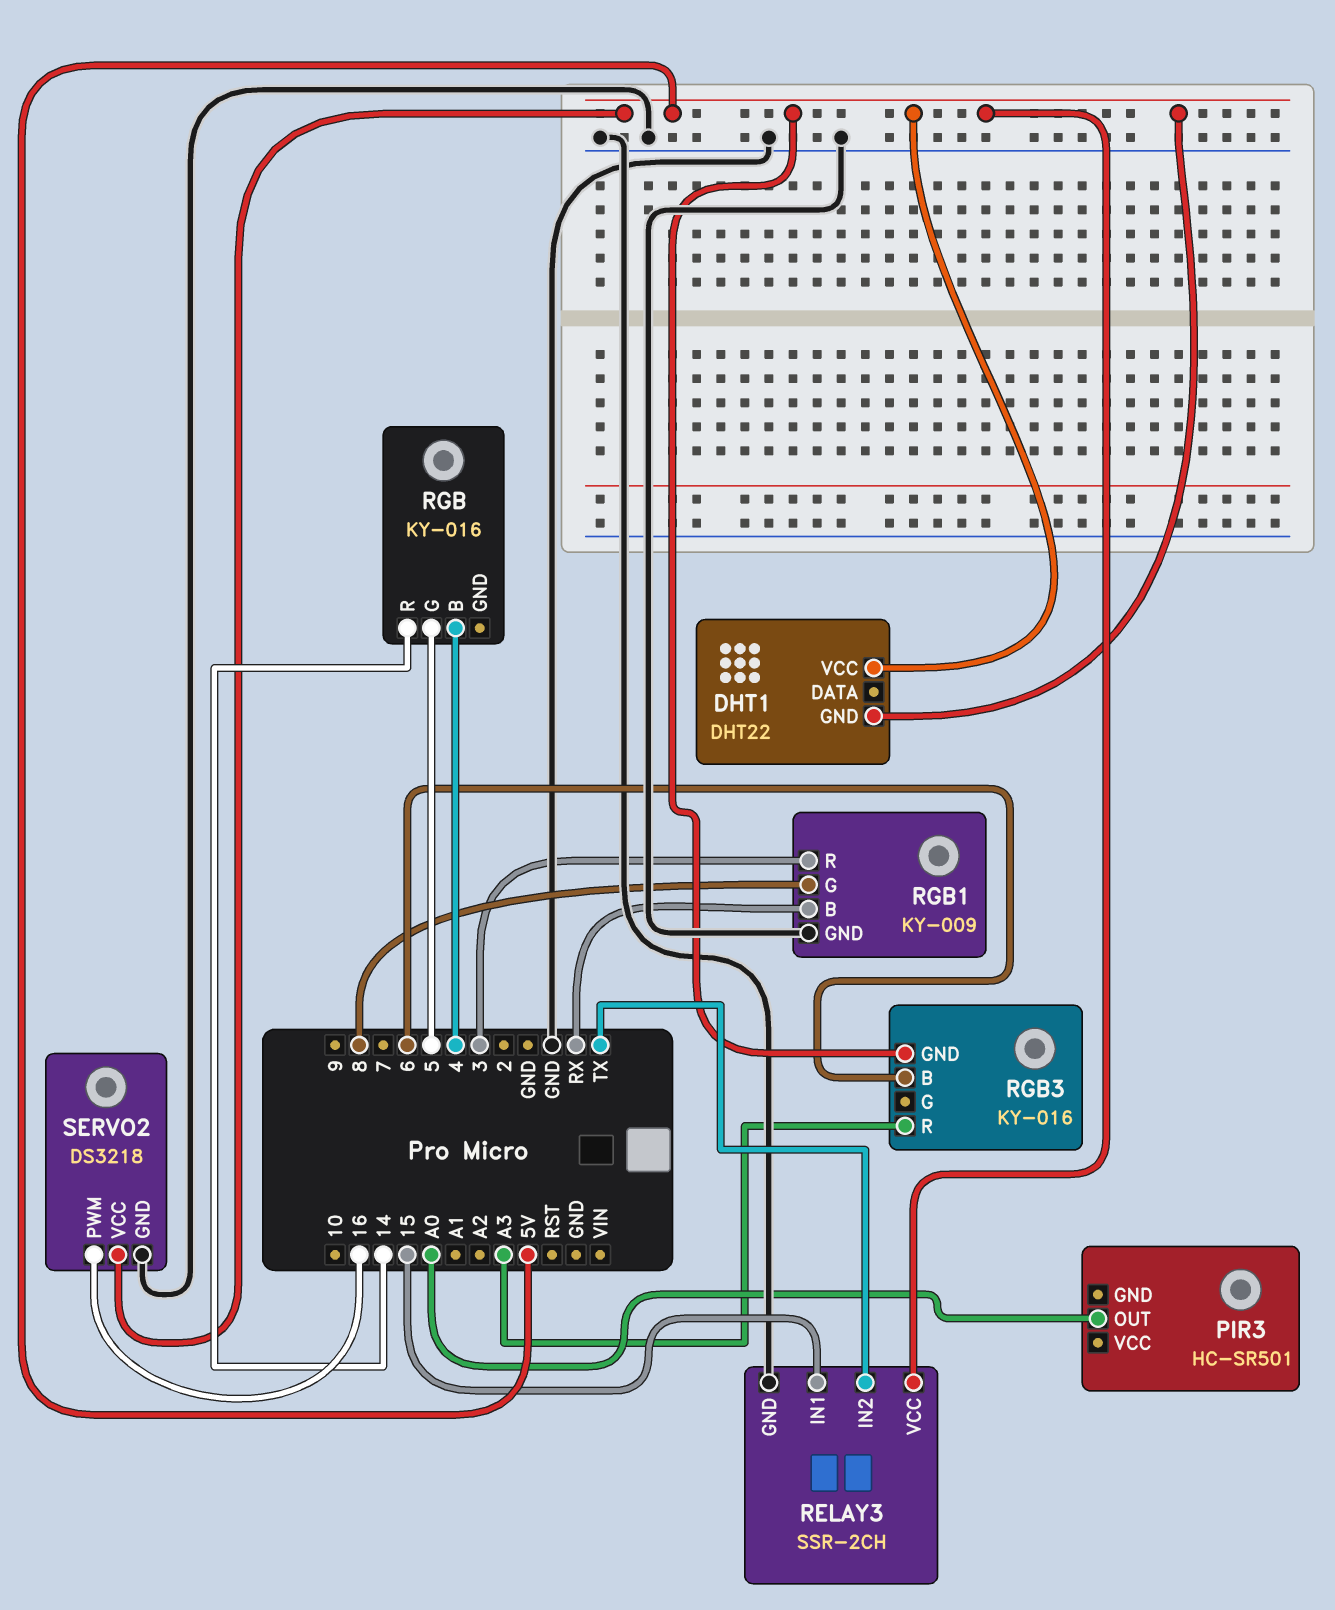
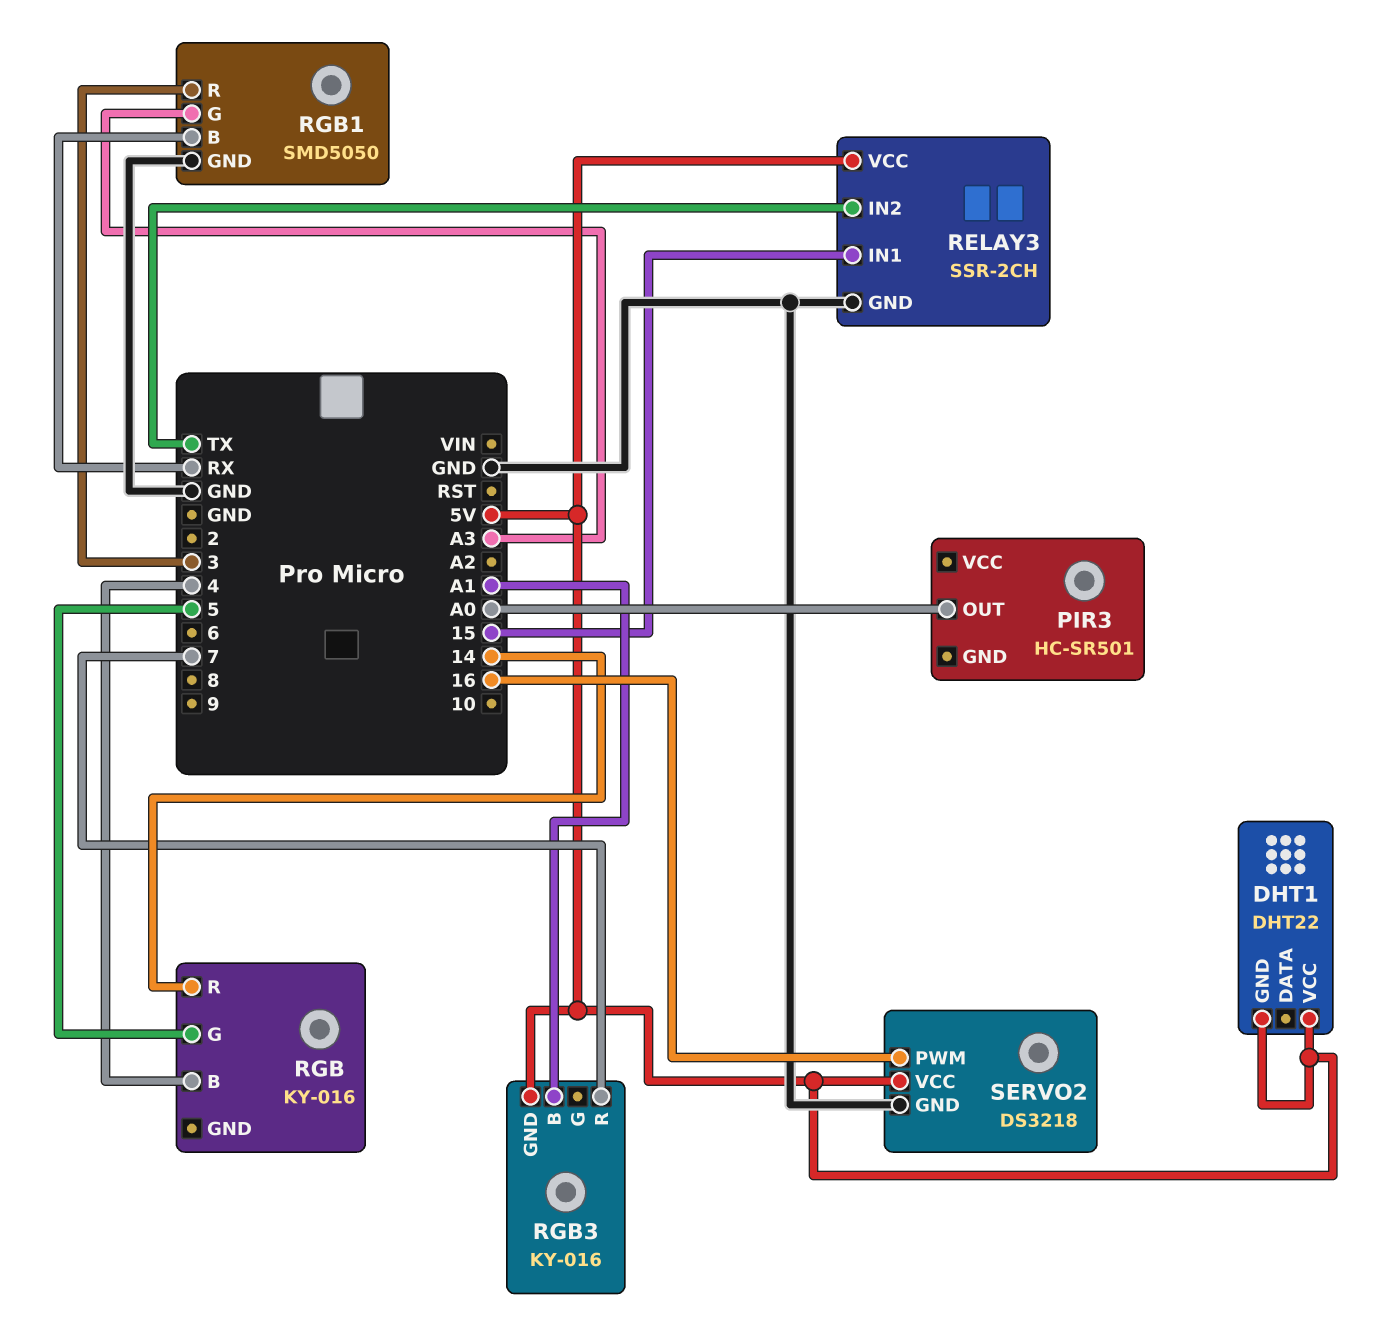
RGB1: KY-009 -> SMD5050
RGB1 pin G: 8 -> A3
RGB3 pin B: 6 -> A1
RGB3 pin R: A3 -> 7

